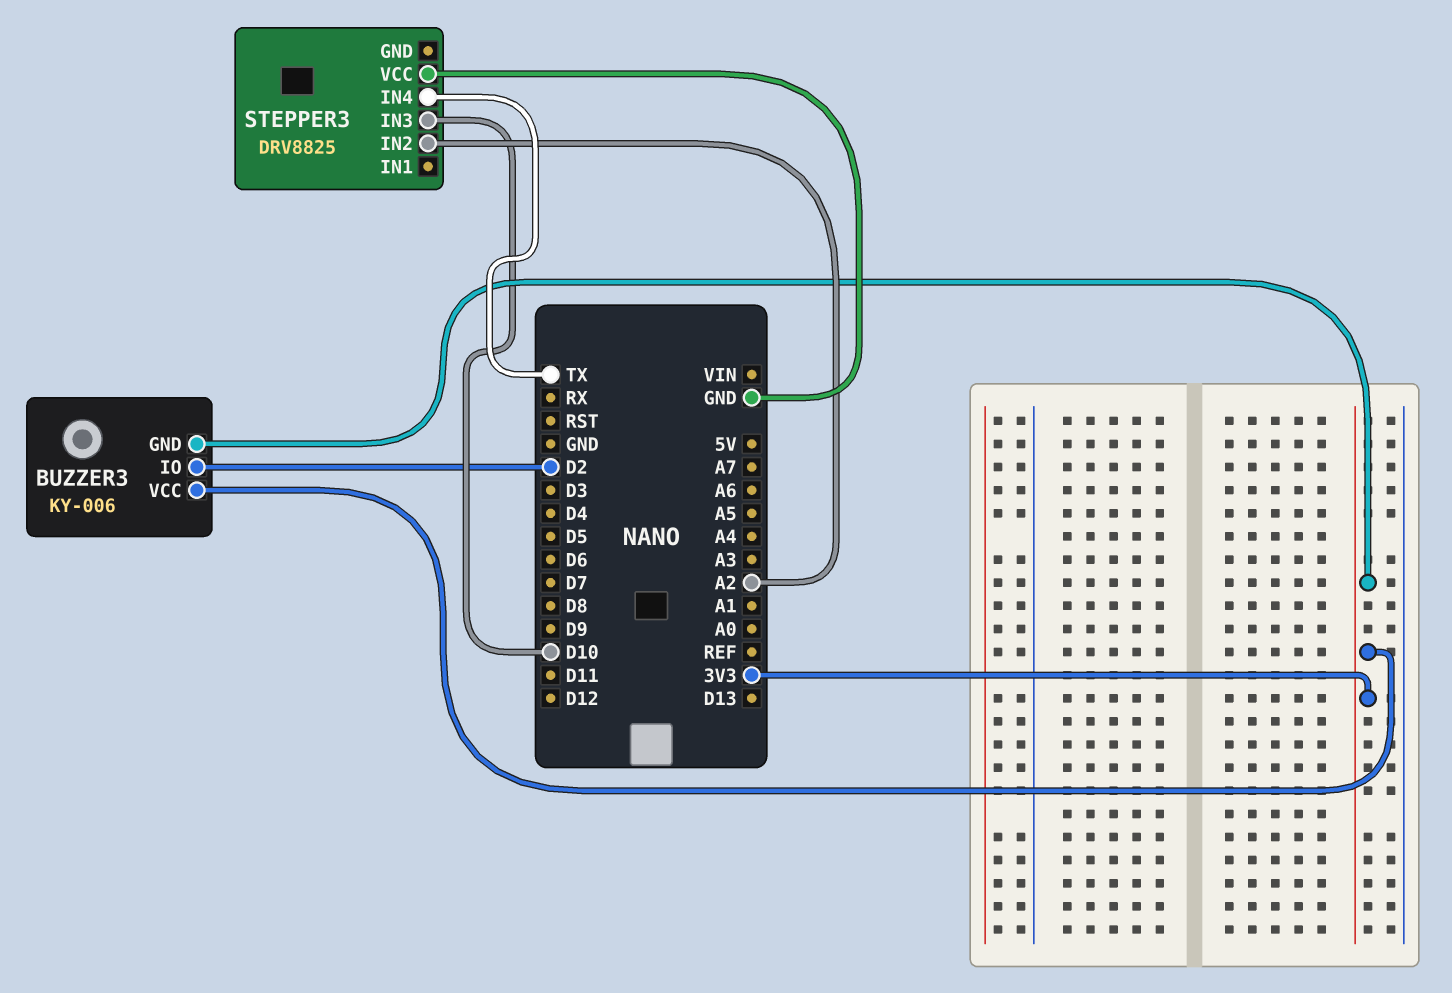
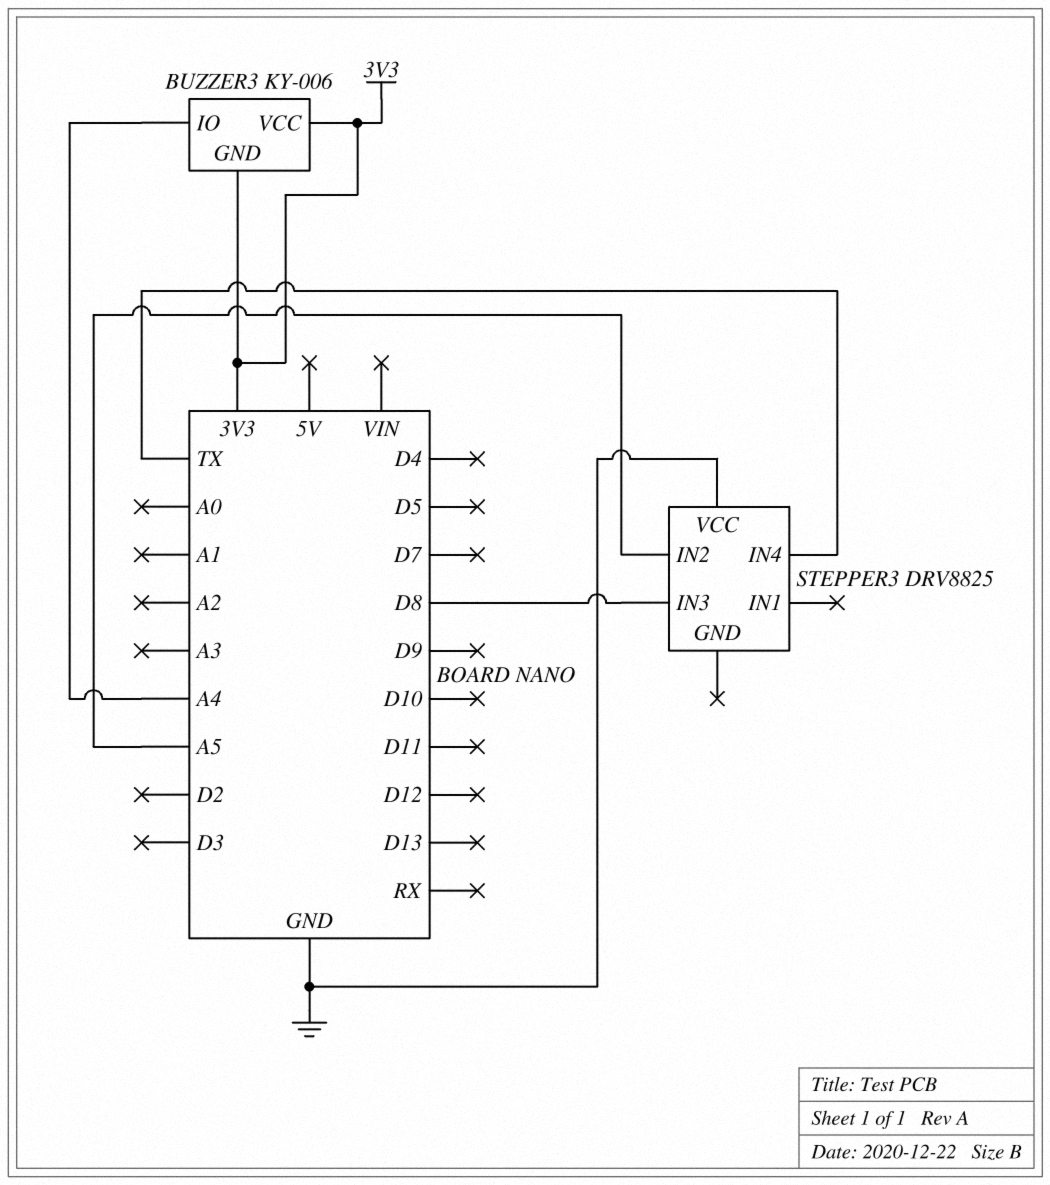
BUZZER3 pin IO: D2 -> A4
STEPPER3 pin IN2: A2 -> A5
STEPPER3 pin IN3: D10 -> D8

